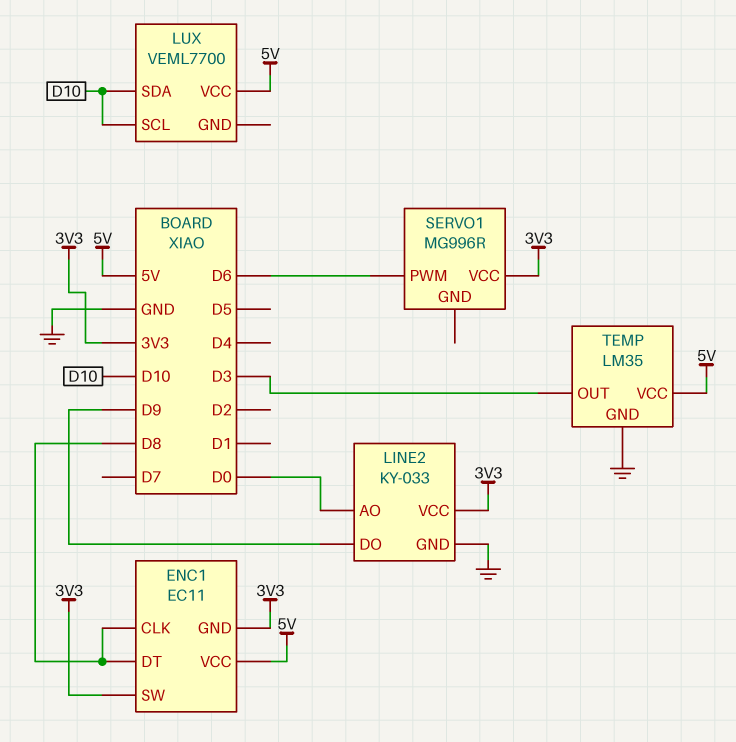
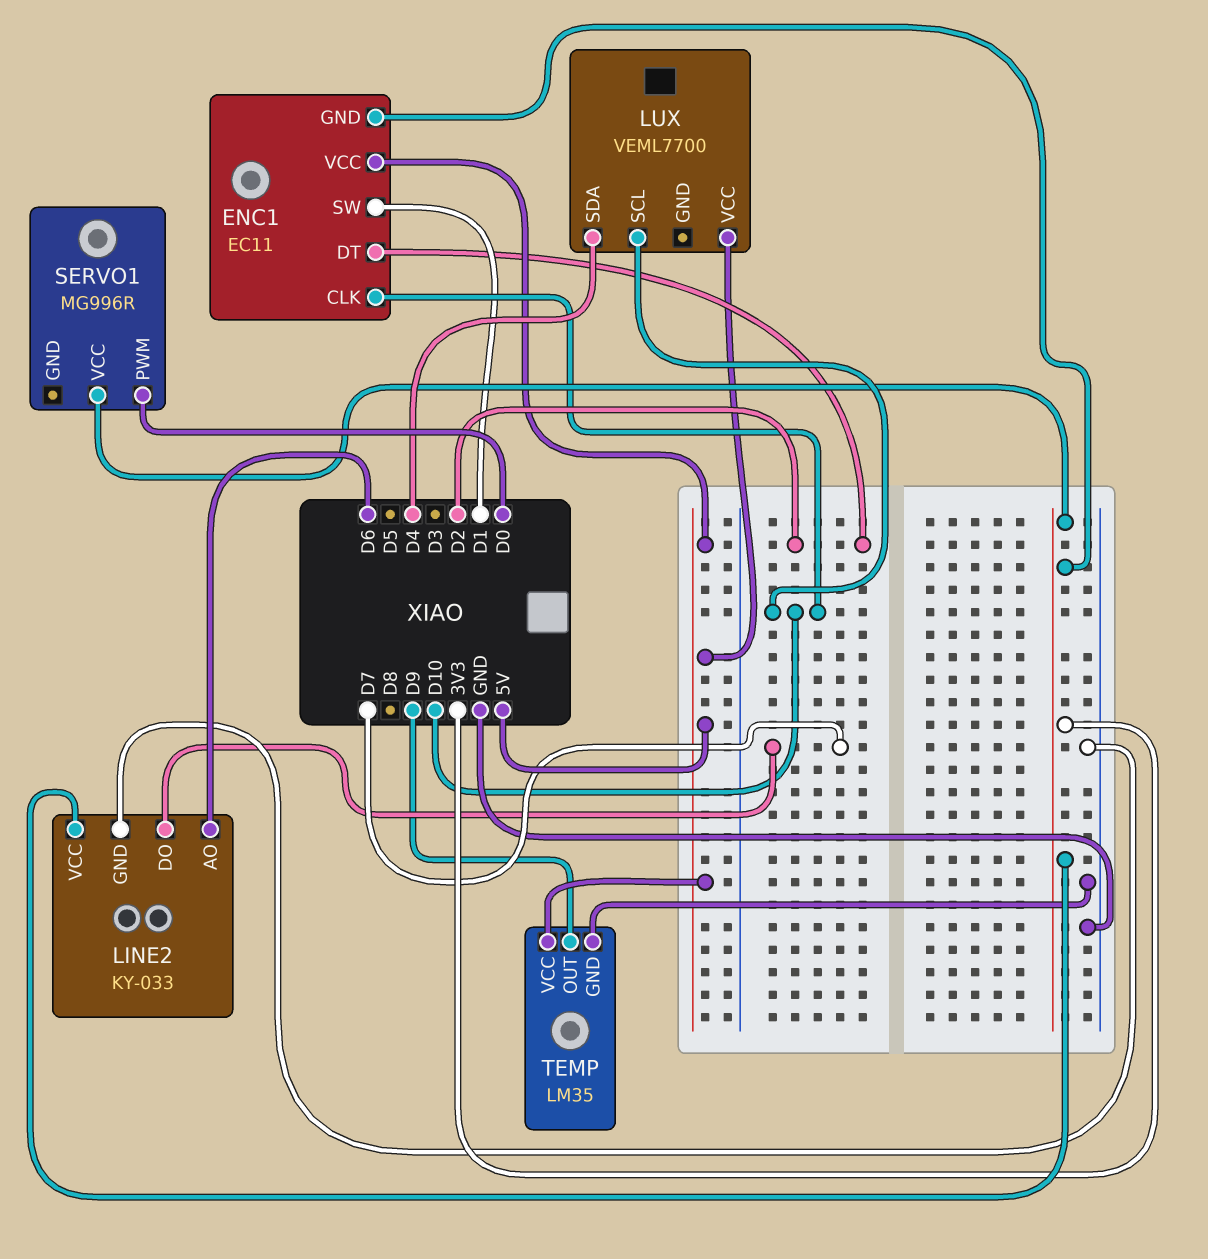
ENC1 pin CLK: D8 -> D10
ENC1 pin DT: D8 -> D2
ENC1 pin SW: 3V3 -> D1
LINE2 pin AO: D0 -> D6
LINE2 pin DO: D9 -> D7
LUX pin SDA: D10 -> D4
SERVO1 pin PWM: D6 -> D0
TEMP pin OUT: D3 -> D9

